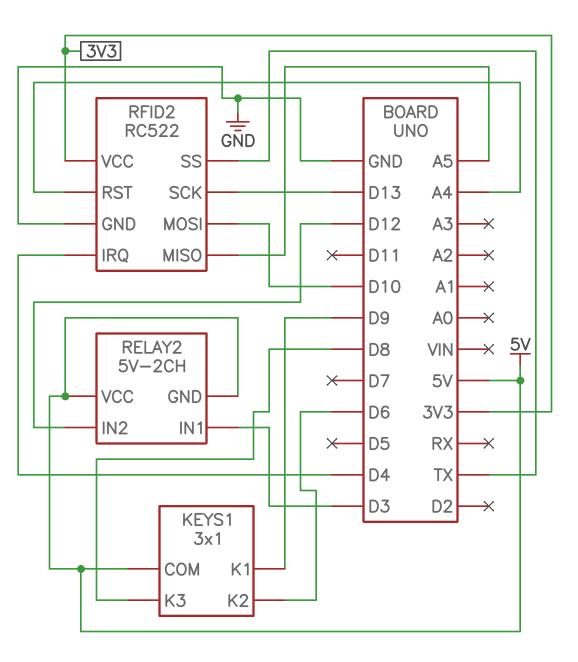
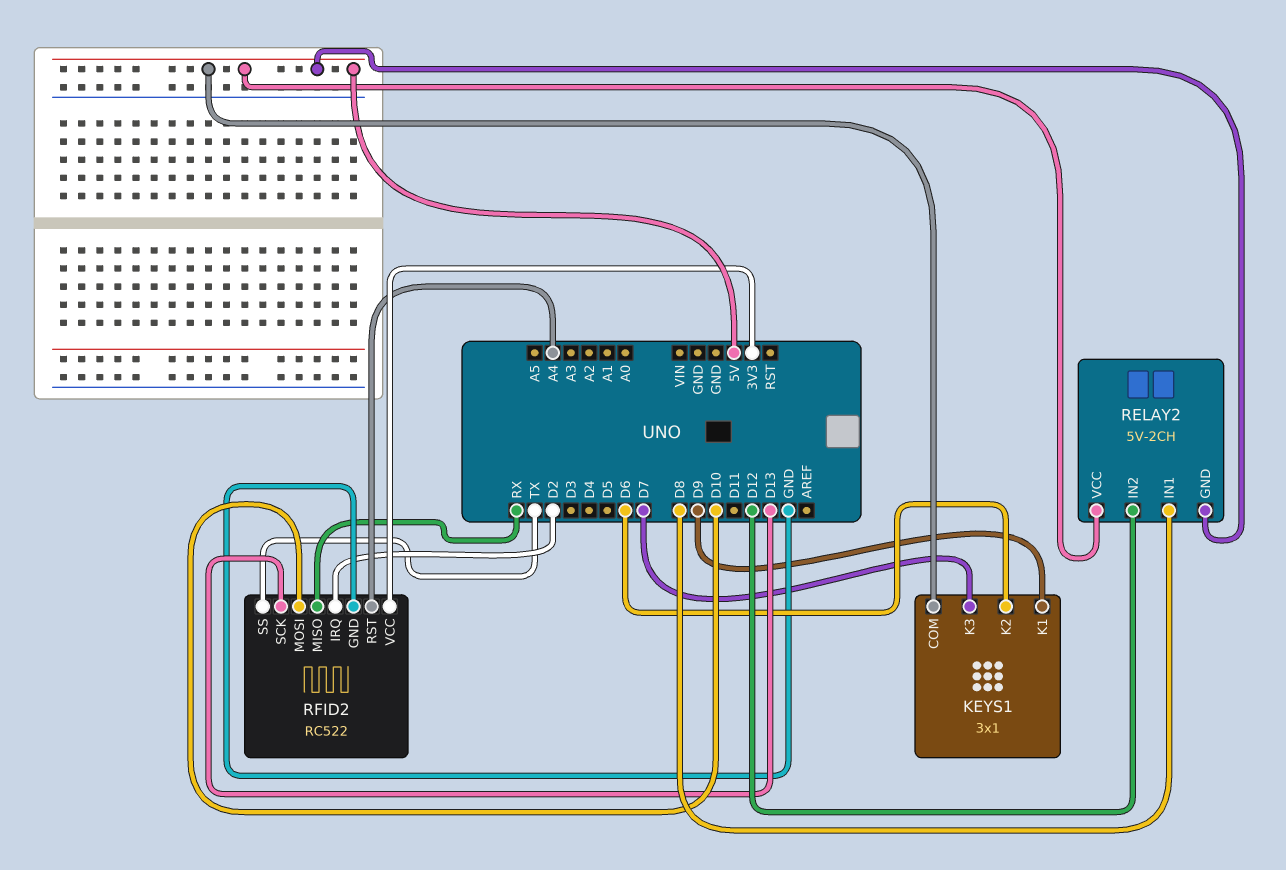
KEYS1 pin K3: D8 -> D7
RELAY2 pin IN1: D3 -> D8
RFID2 pin IRQ: D4 -> D2
RFID2 pin MISO: A5 -> RX

